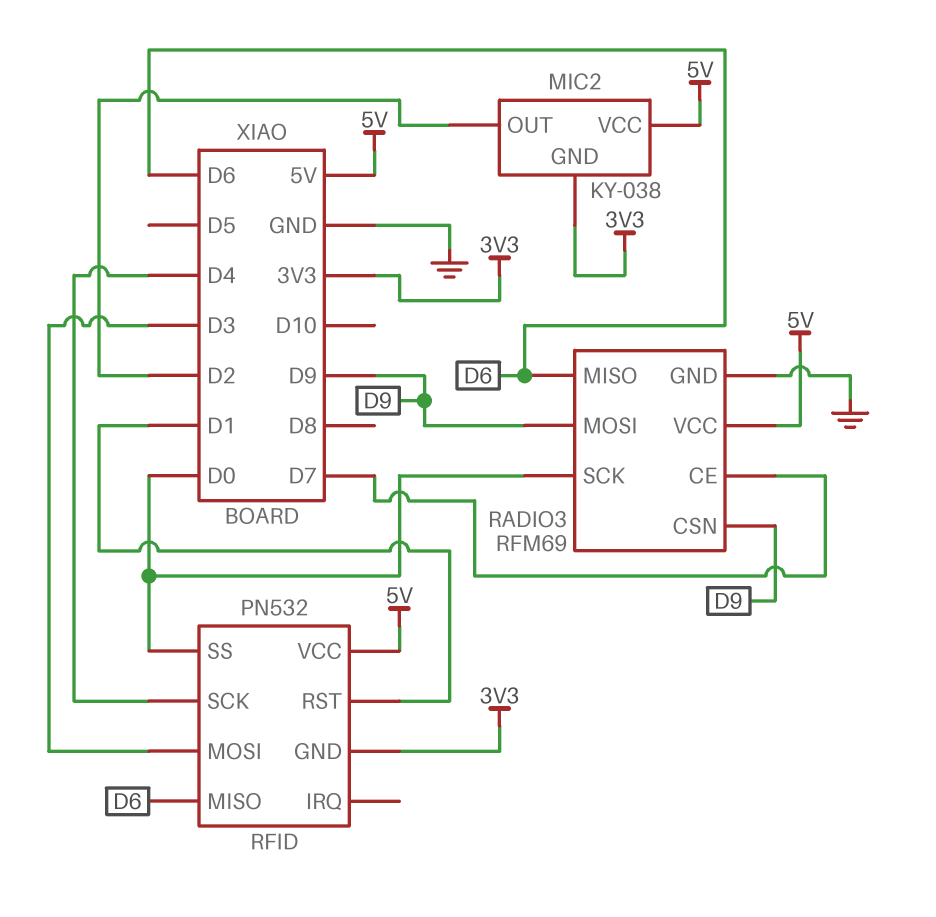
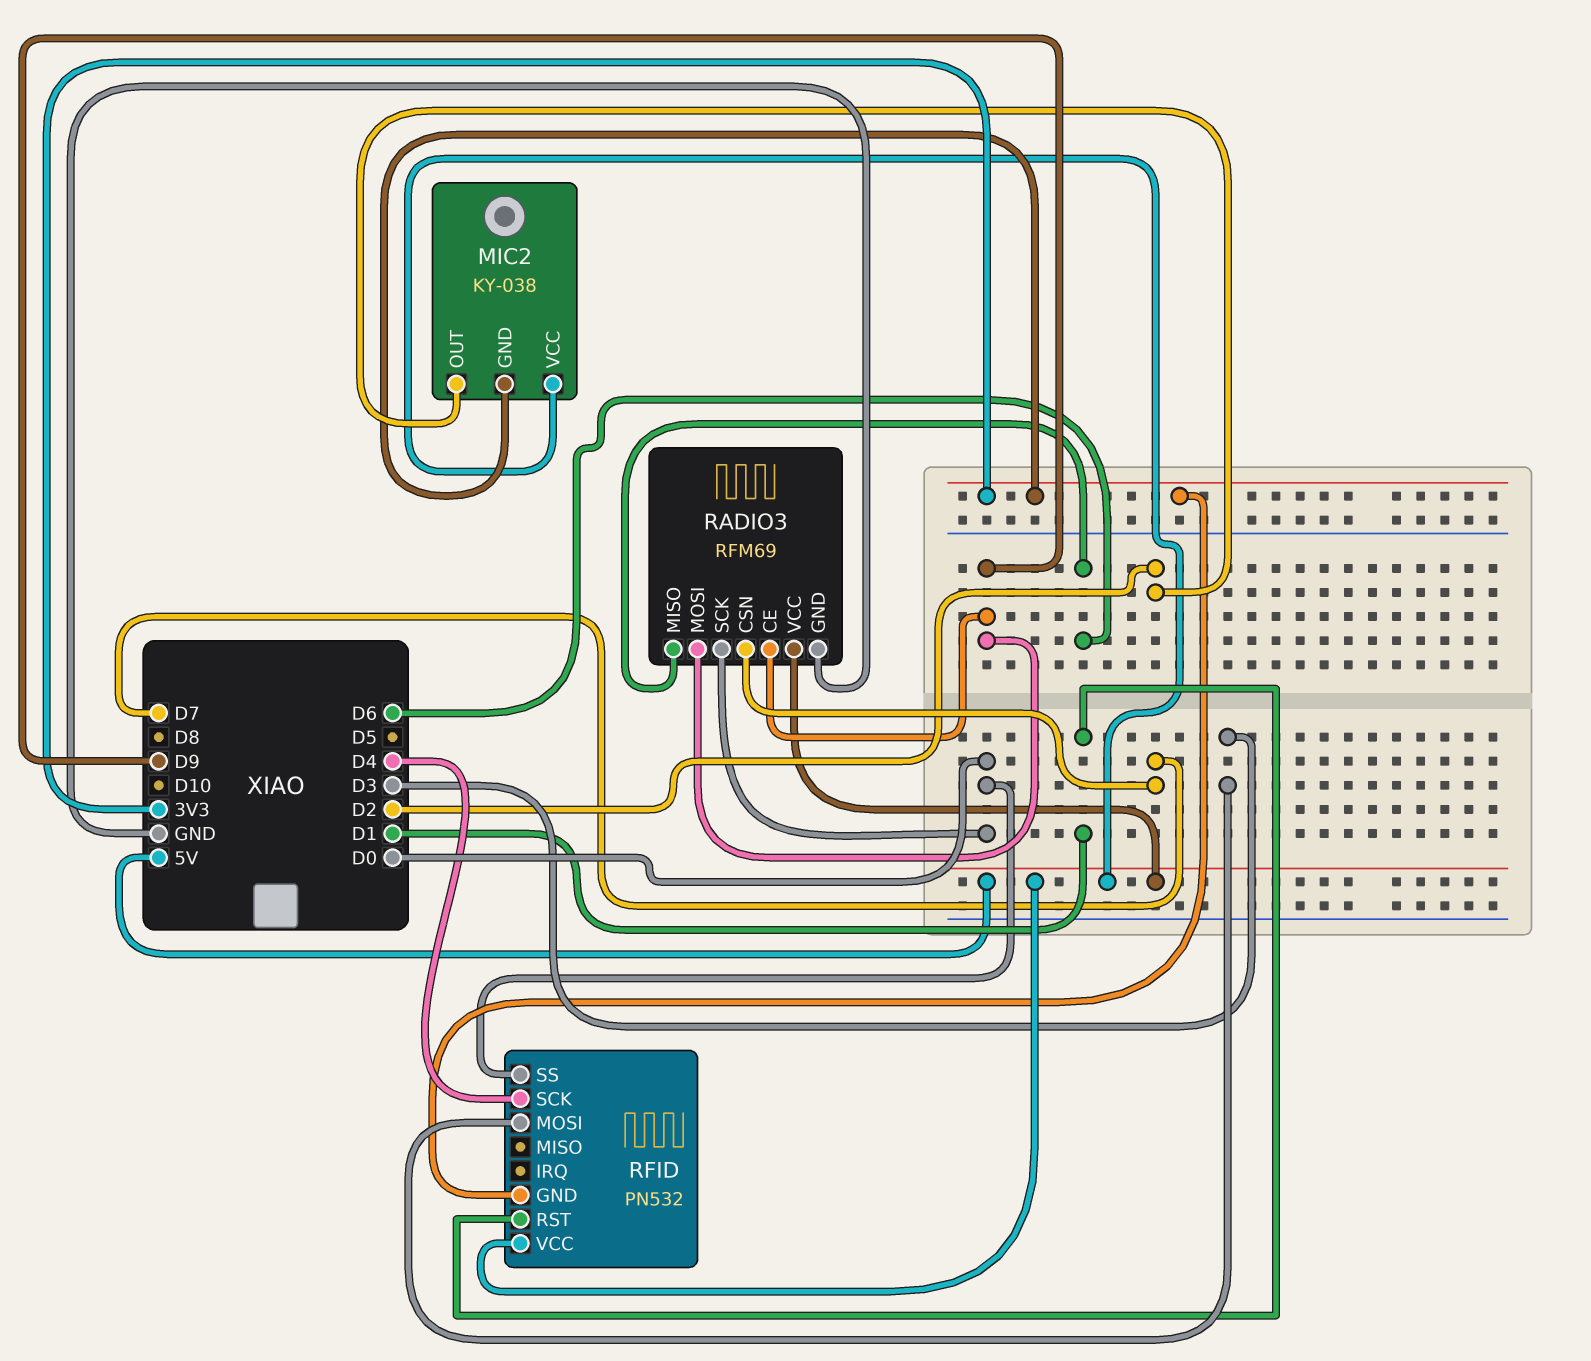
RADIO3 pin CE: D7 -> D9
RADIO3 pin CSN: D9 -> D7
RFID pin MISO: D6 -> none

